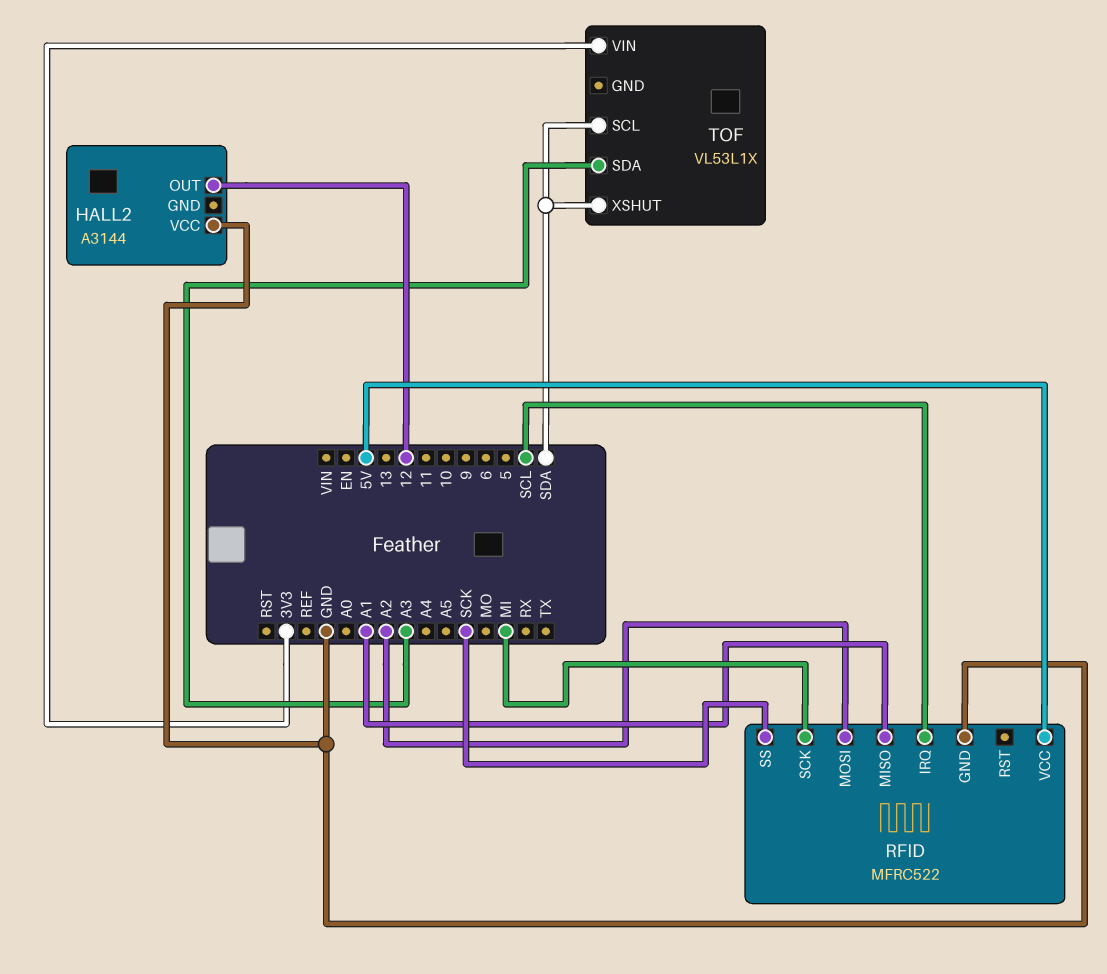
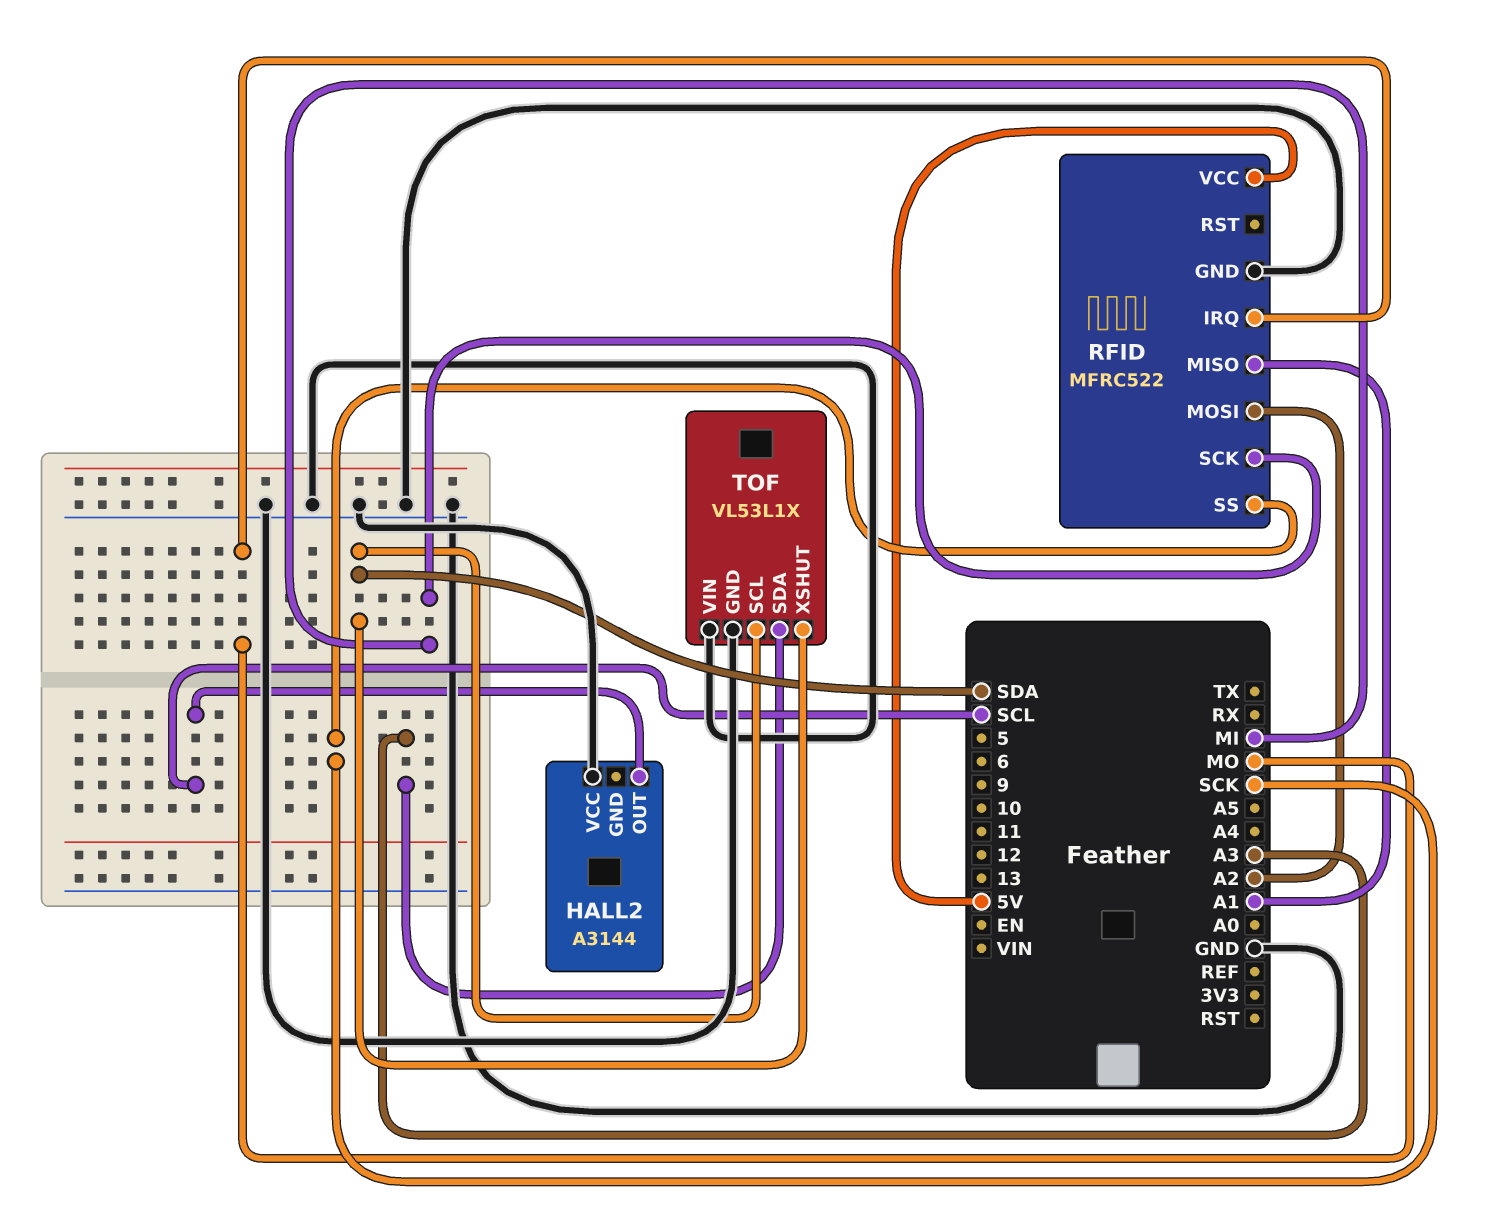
HALL2 pin OUT: 12 -> SCL
RFID pin IRQ: SCL -> MO
TOF pin GND: none -> GND
TOF pin VIN: 3V3 -> GND

